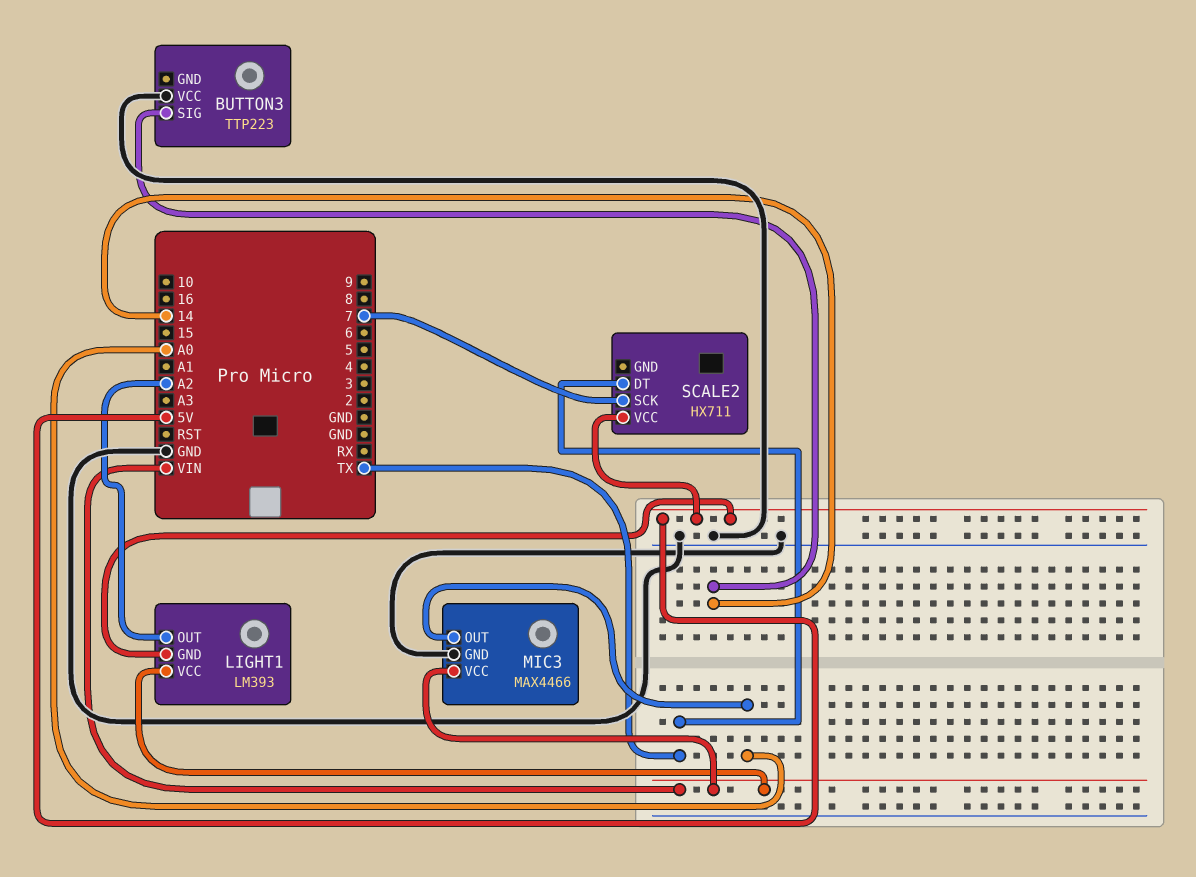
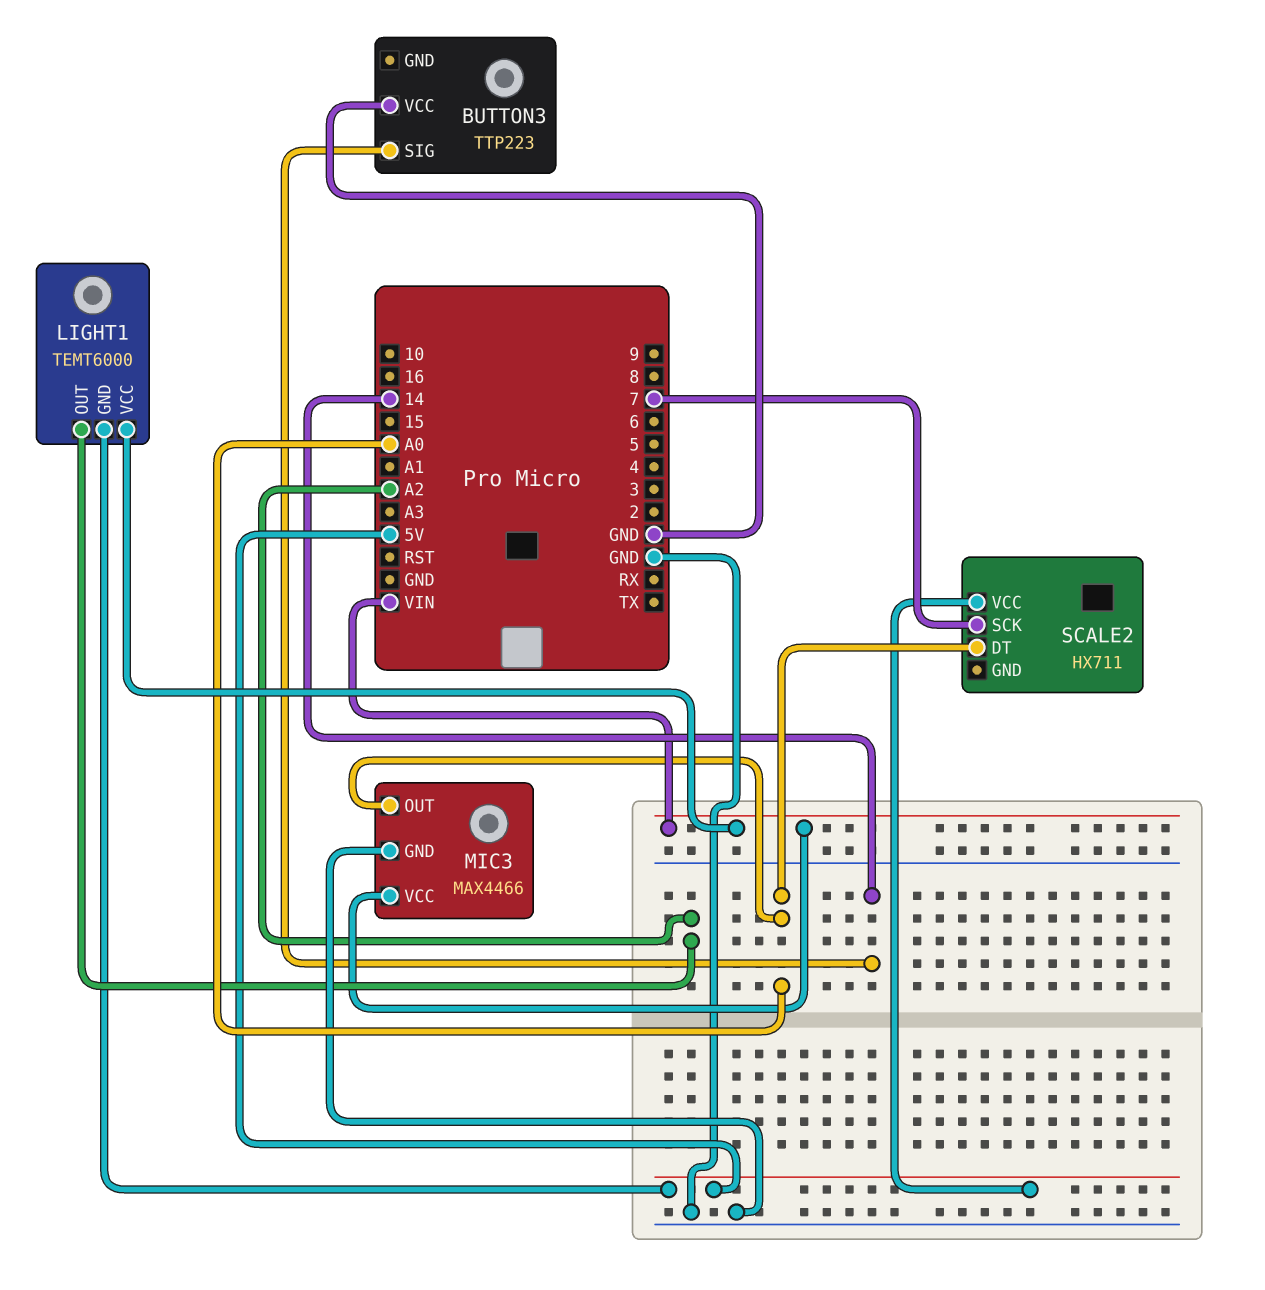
LIGHT1: LM393 -> TEMT6000
SCALE2 pin DT: TX -> A0

